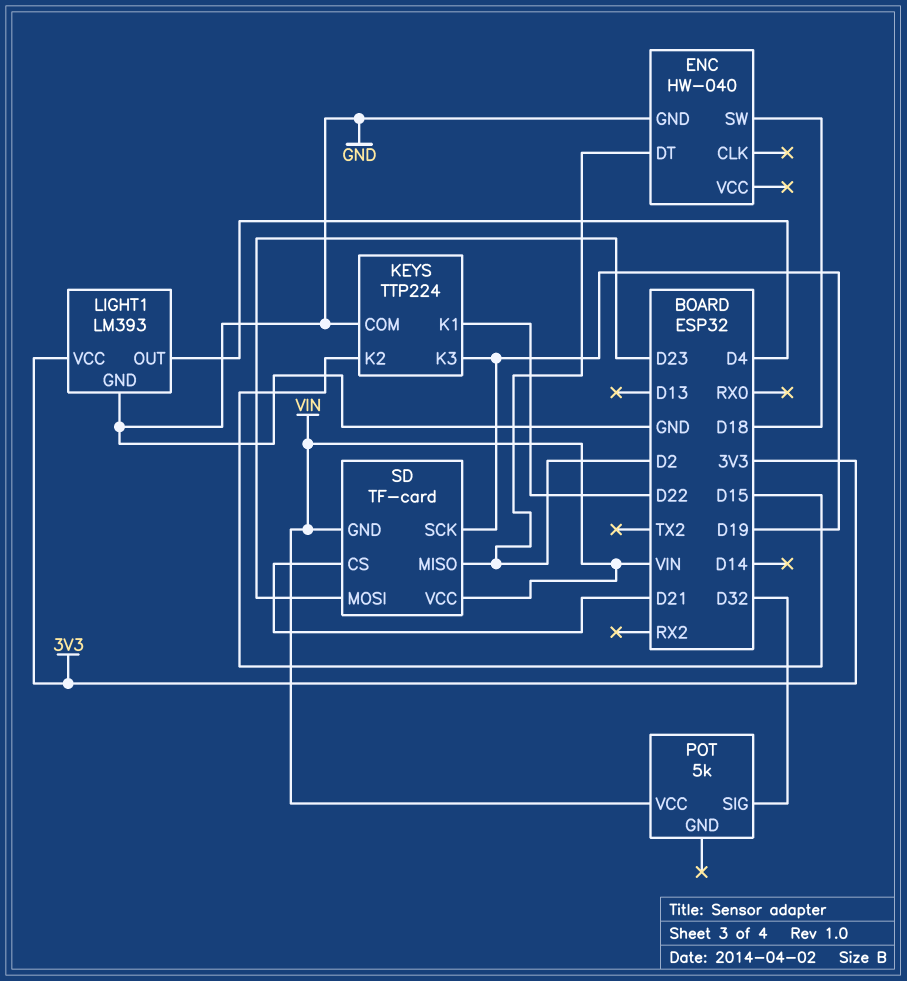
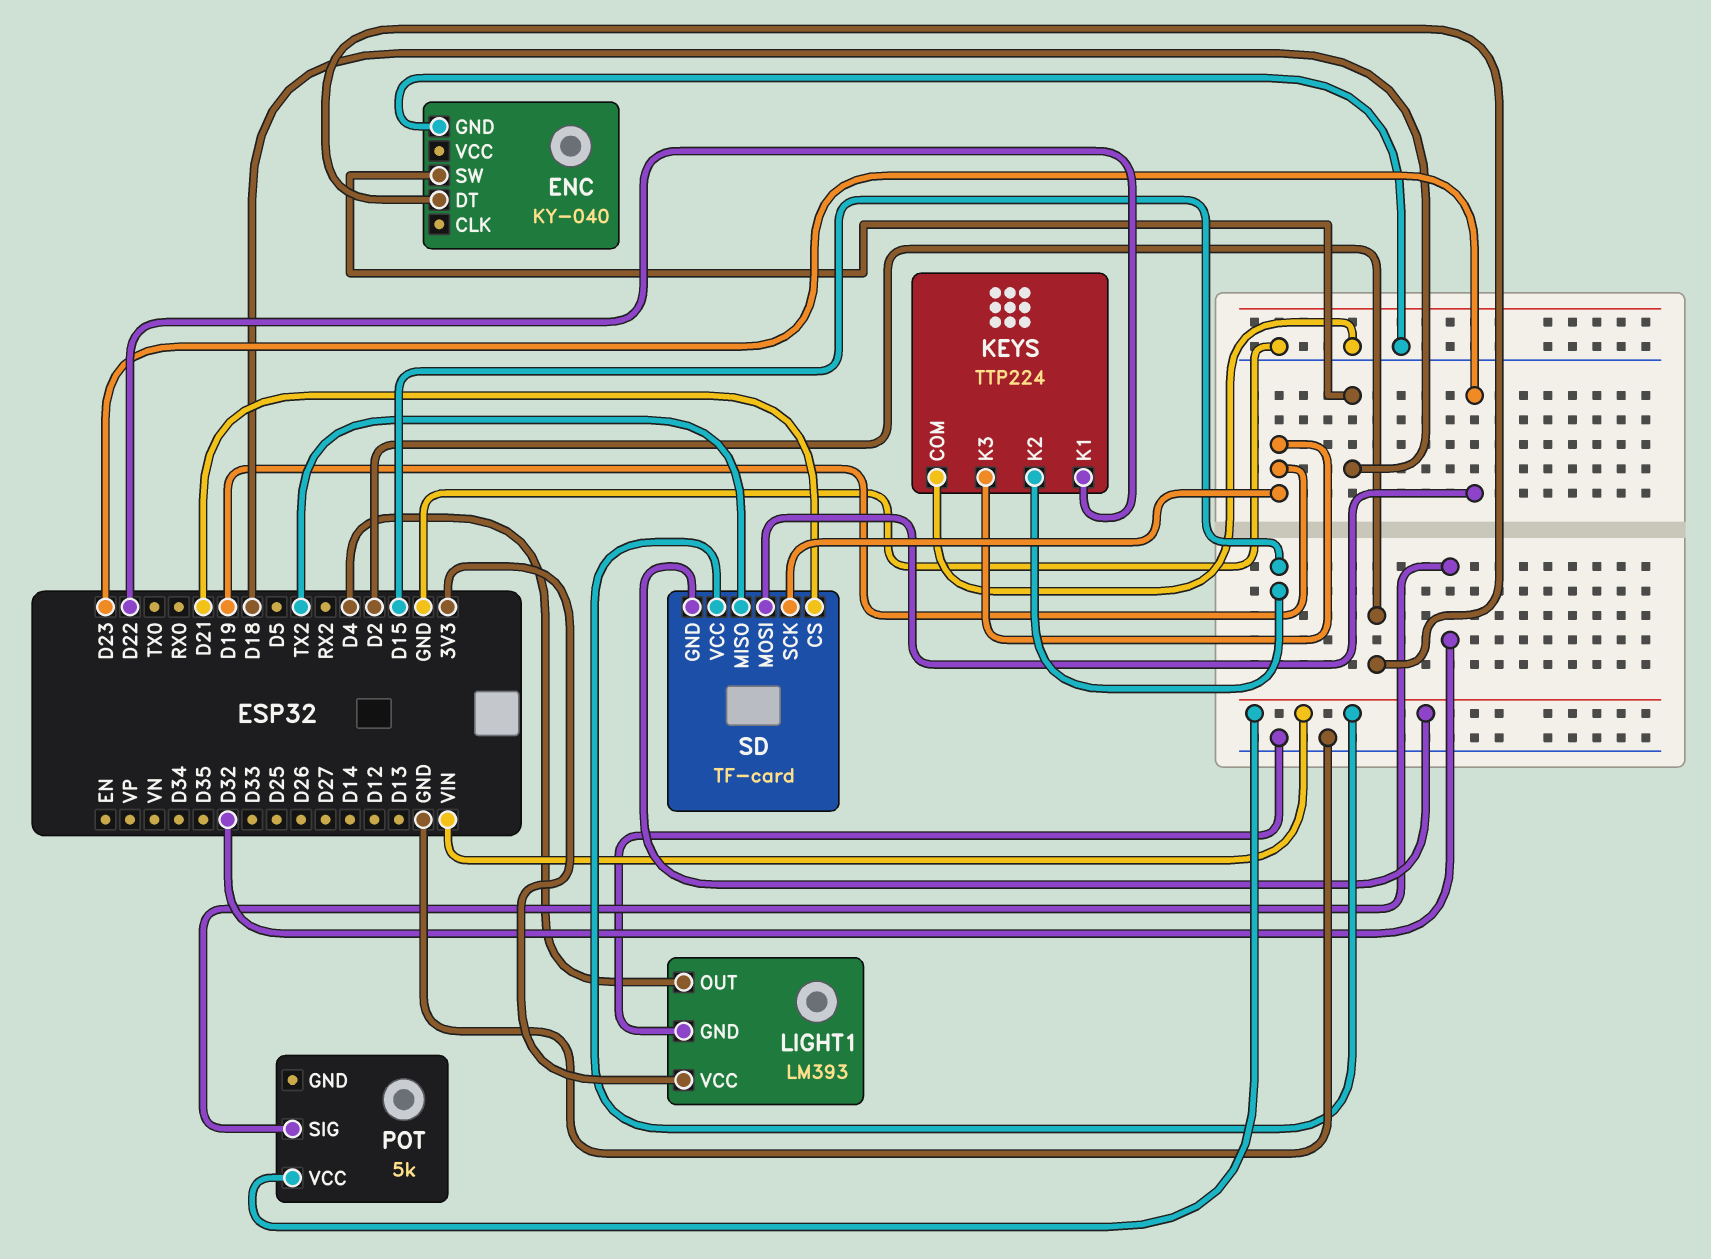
ENC: HW-040 -> KY-040
SD pin MISO: D2 -> TX2

